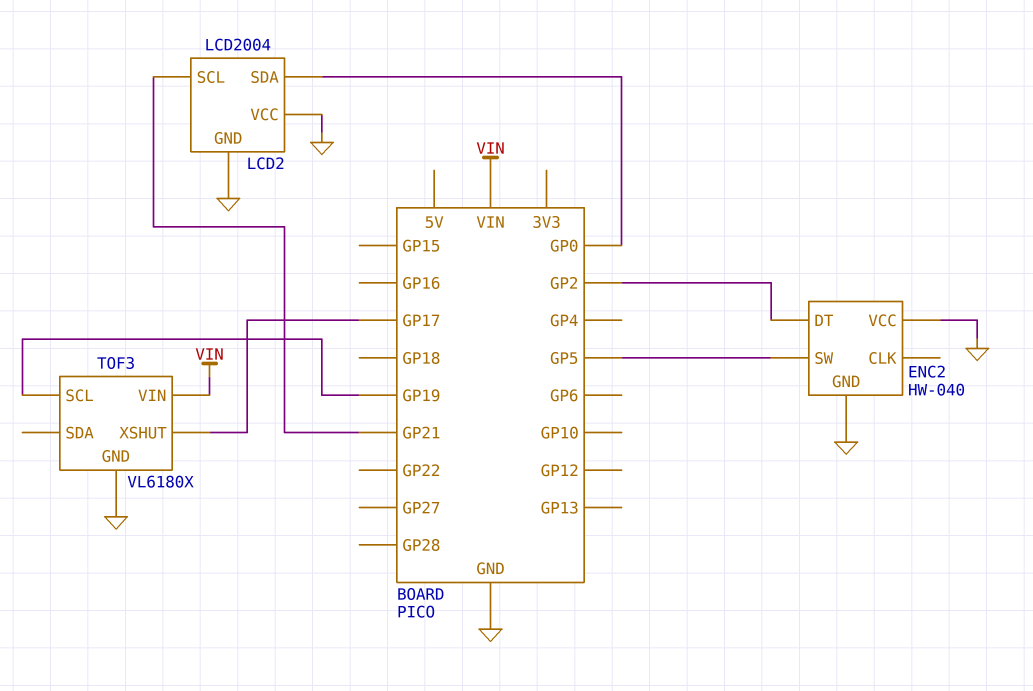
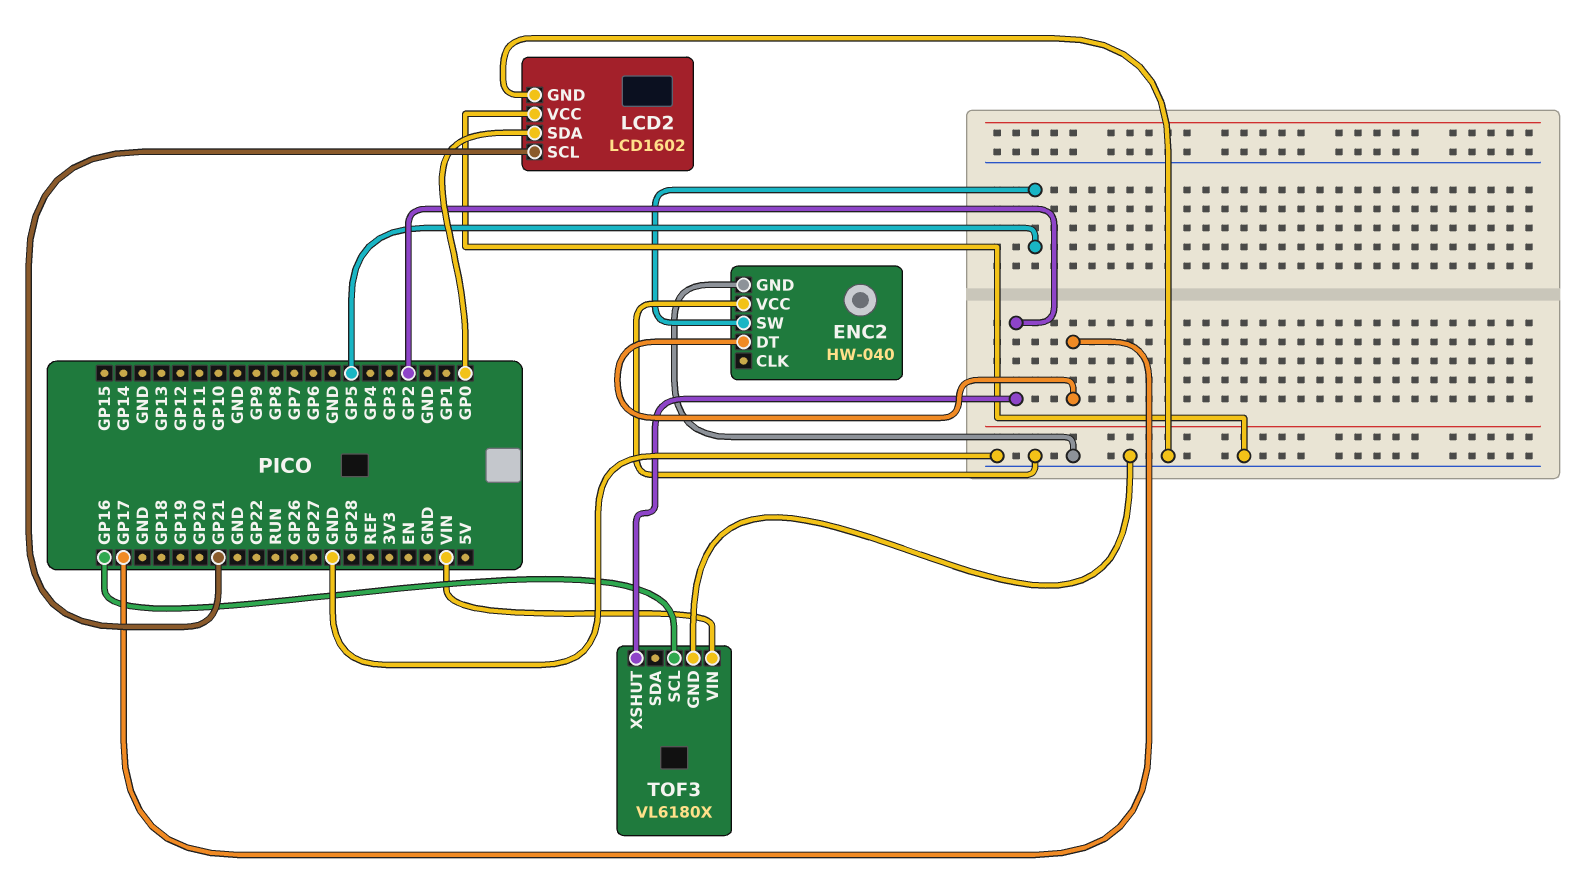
ENC2 pin DT: GP2 -> GP17
LCD2: LCD2004 -> LCD1602
TOF3 pin SCL: GP19 -> GP16
TOF3 pin XSHUT: GP17 -> GP2

